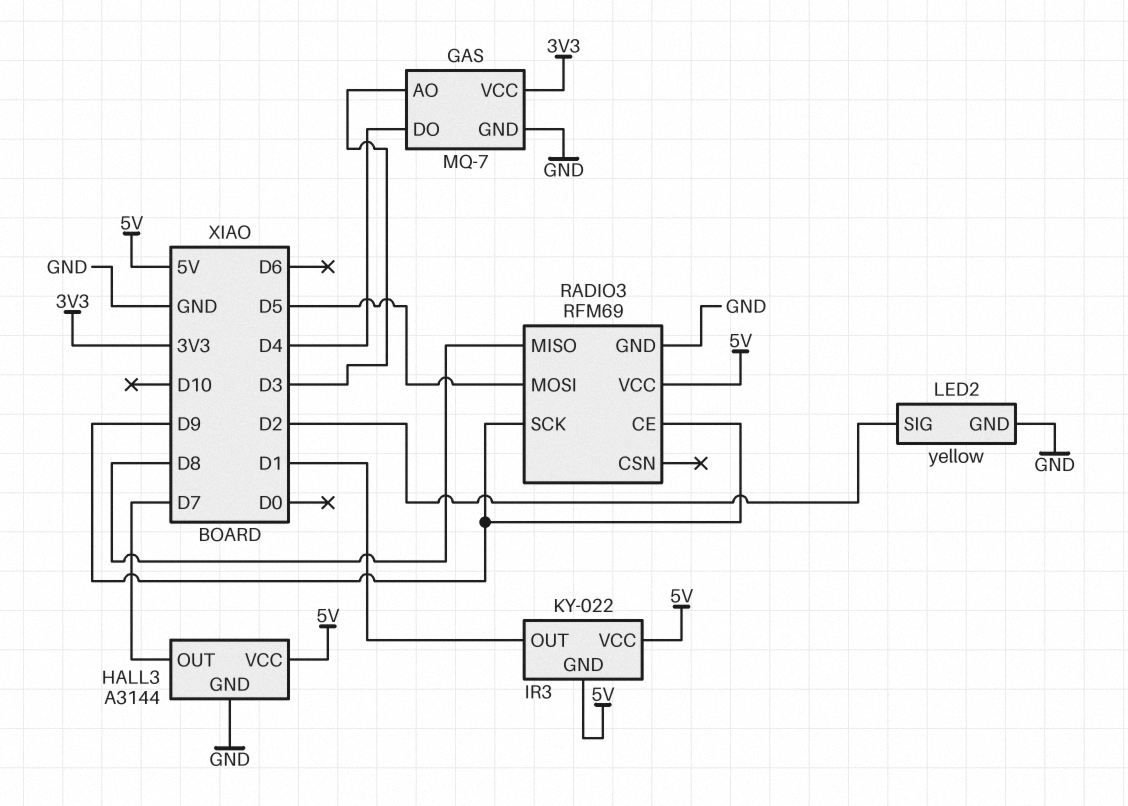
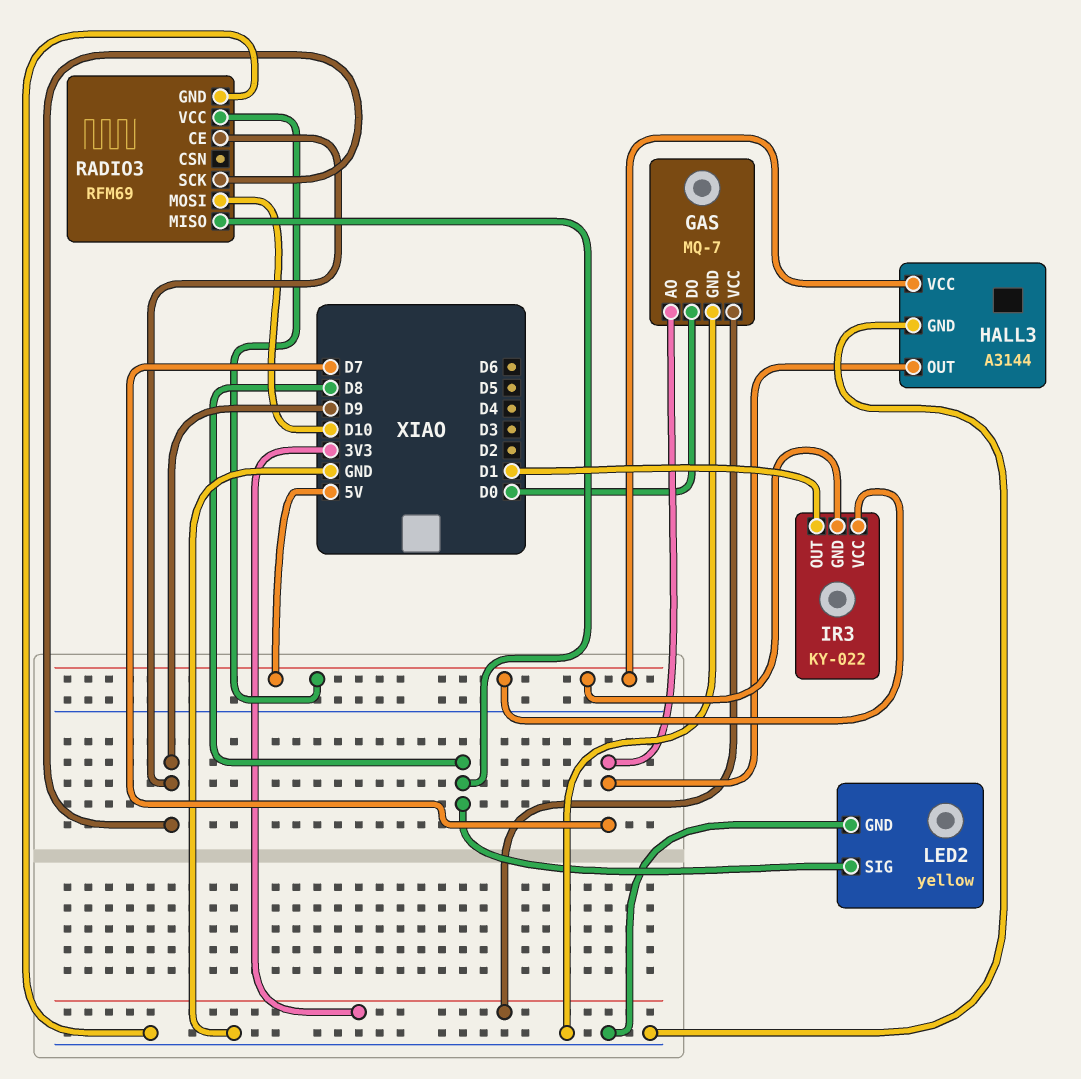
GAS pin AO: D3 -> D7
GAS pin DO: D4 -> D0
LED2 pin SIG: D2 -> D8
RADIO3 pin MOSI: D5 -> D10

